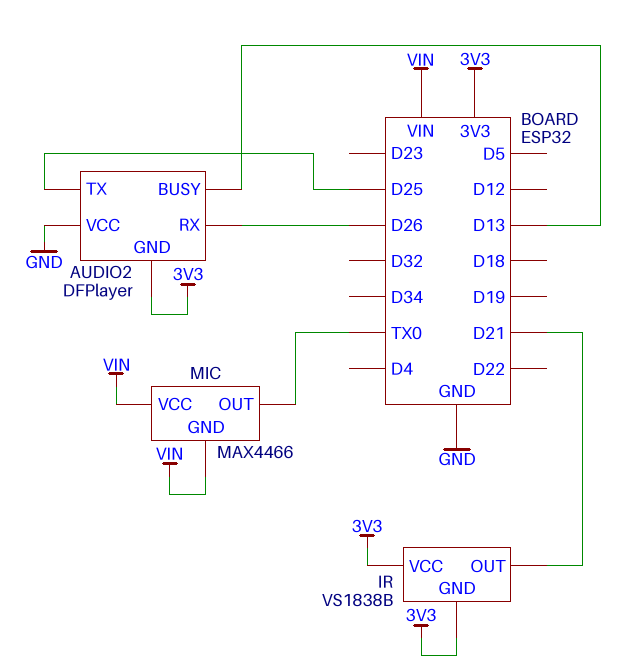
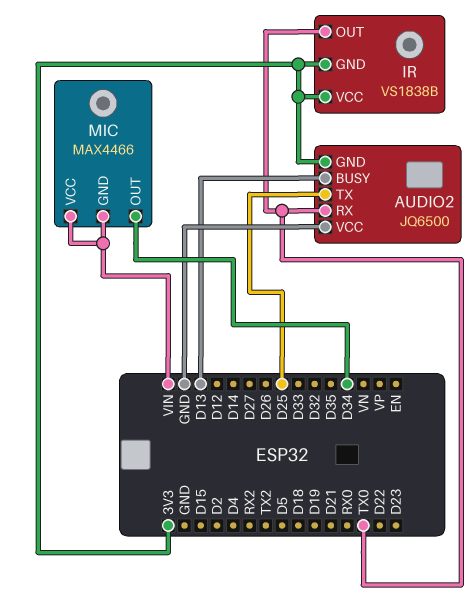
AUDIO2: DFPlayer -> JQ6500
AUDIO2 pin RX: D26 -> TX0
IR pin OUT: D21 -> TX0
MIC pin OUT: TX0 -> D34

